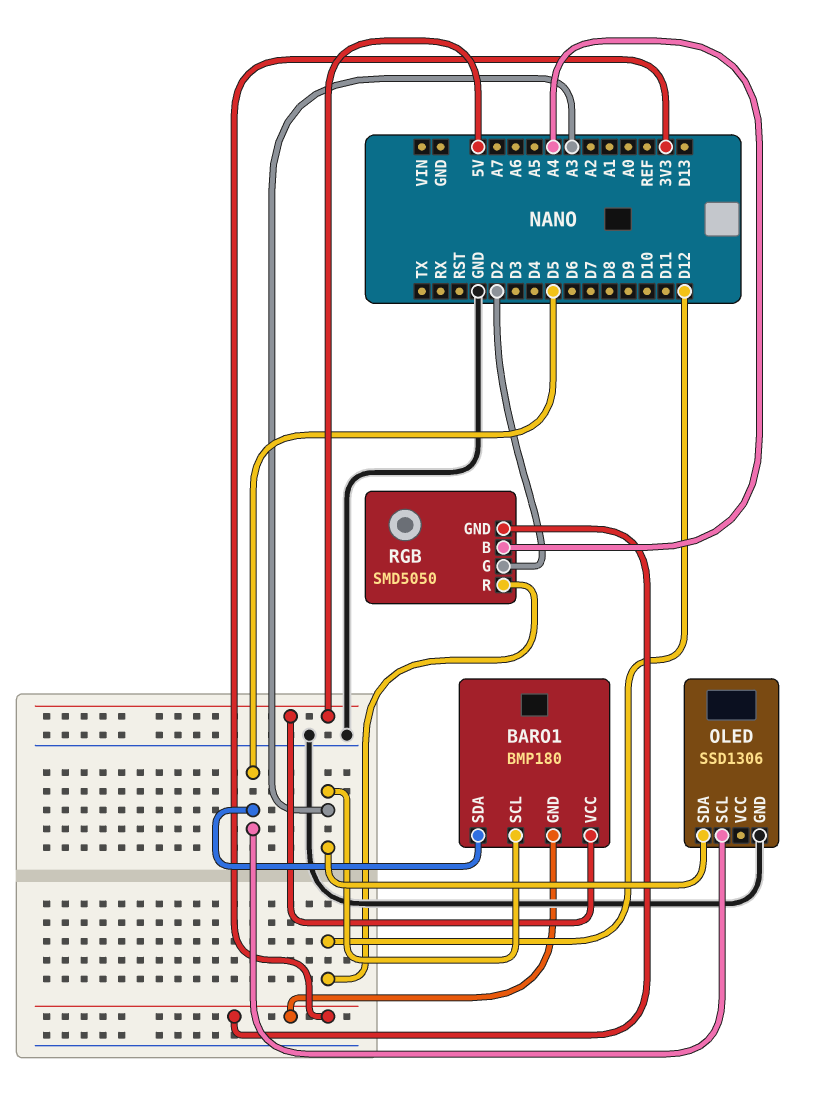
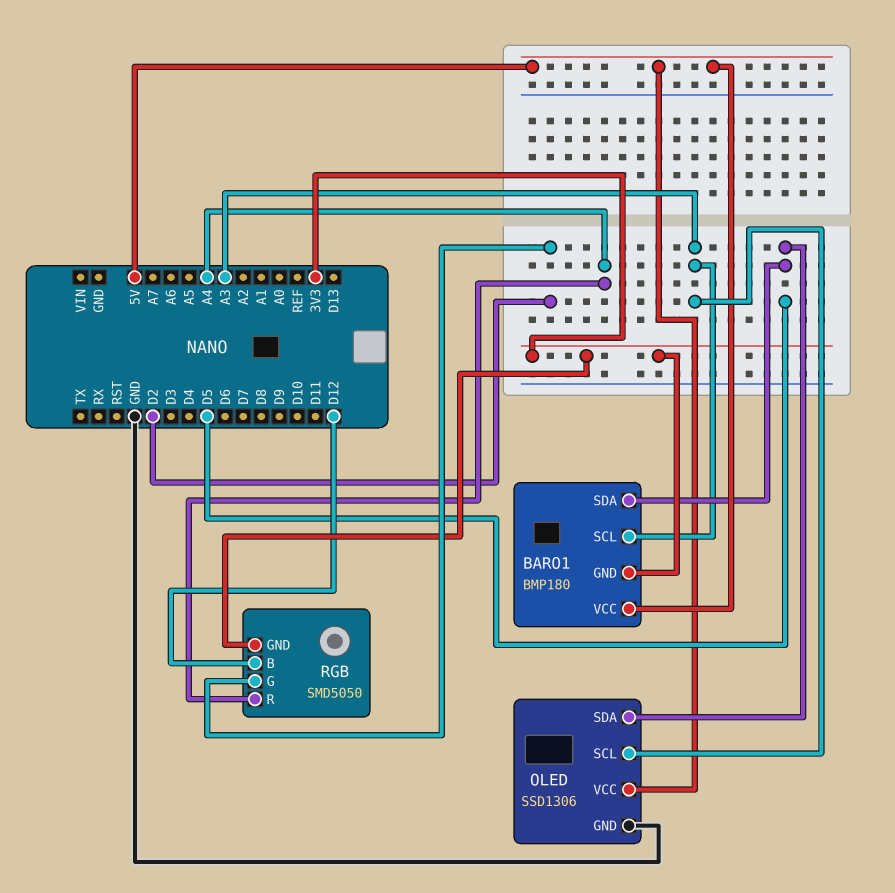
OLED pin SCL: D5 -> A3
OLED pin SDA: A3 -> D5
OLED pin VCC: none -> 5V
RGB pin B: A4 -> D12
RGB pin R: D12 -> A4

